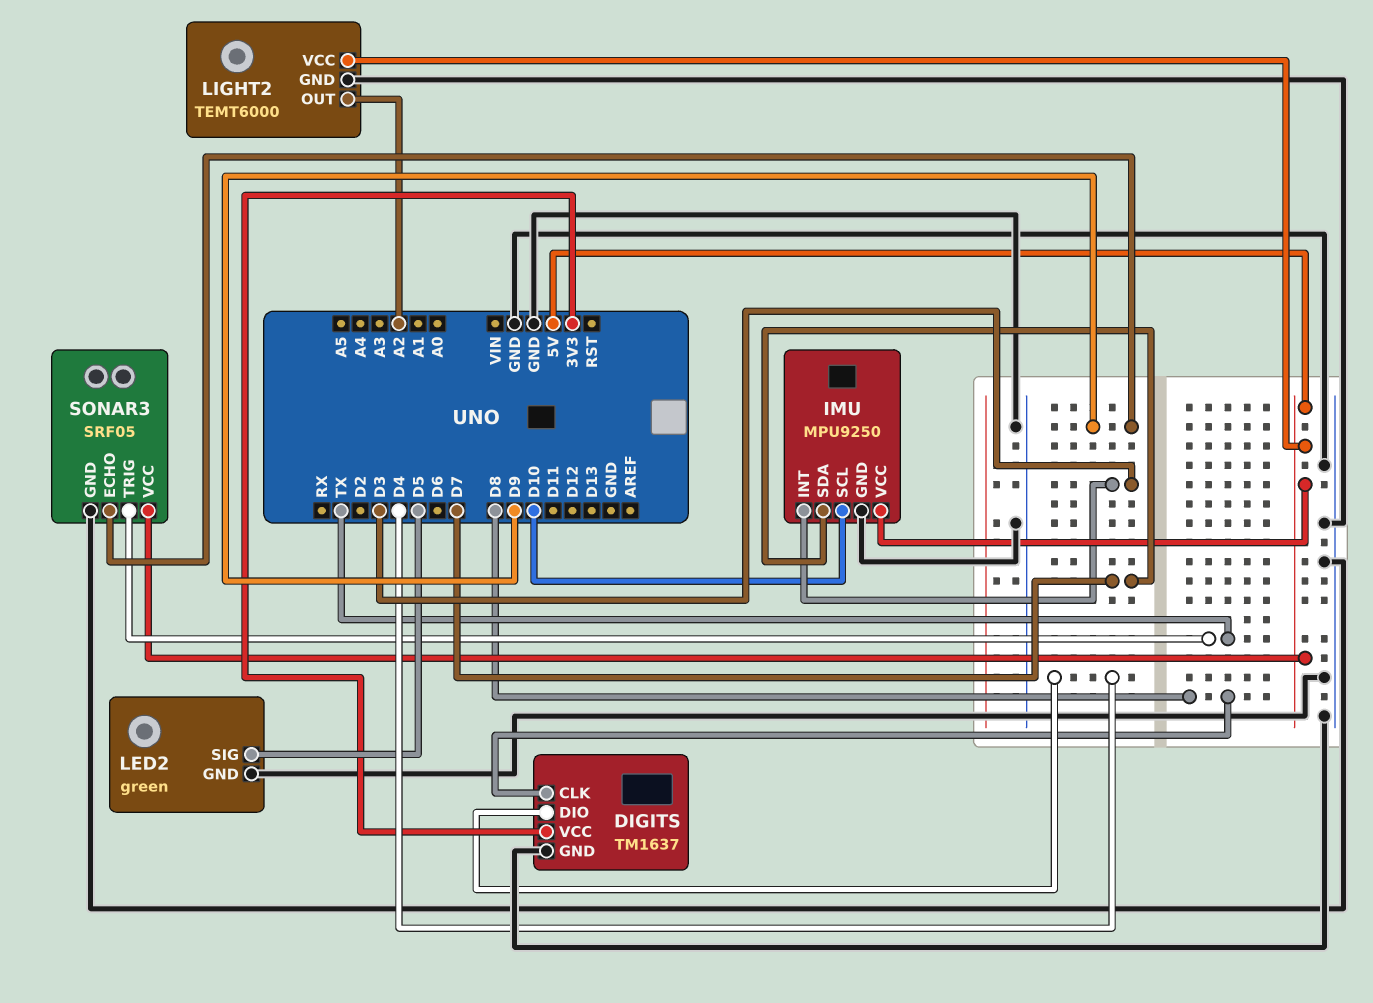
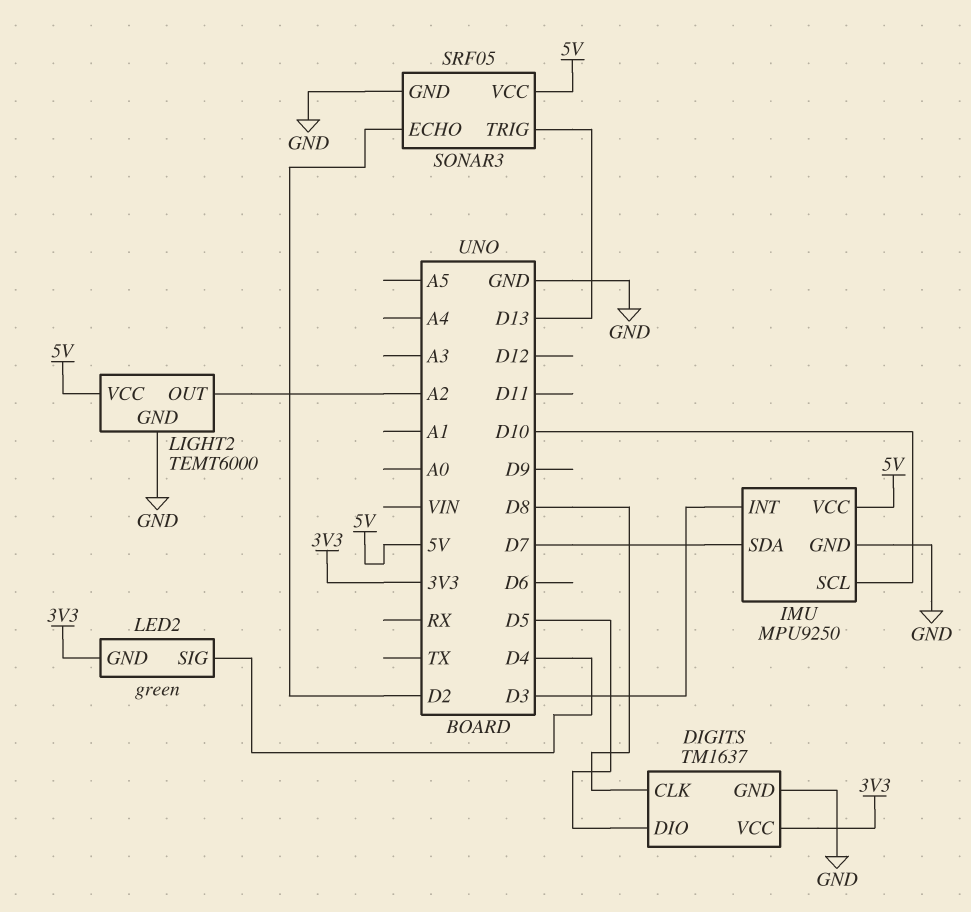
DIGITS pin DIO: D4 -> D5
LED2 pin GND: GND -> 3V3
LED2 pin SIG: D5 -> D4
SONAR3 pin ECHO: D9 -> D2
SONAR3 pin TRIG: TX -> D13

